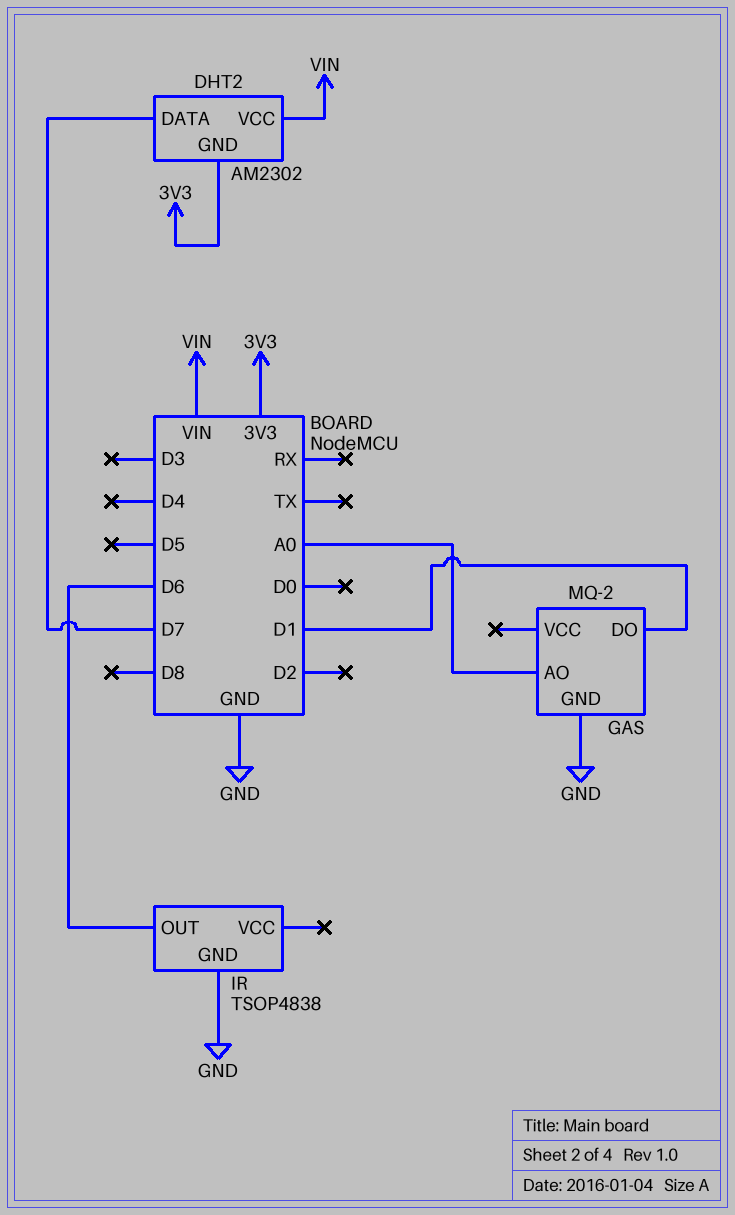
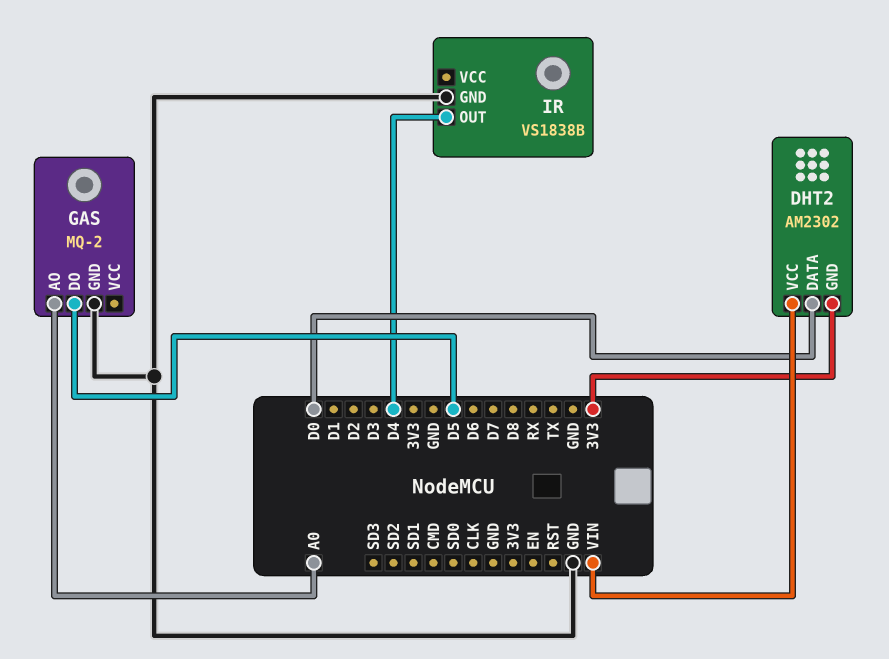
DHT2 pin DATA: D7 -> D0
GAS pin DO: D1 -> D5
IR: TSOP4838 -> VS1838B
IR pin OUT: D6 -> D4

